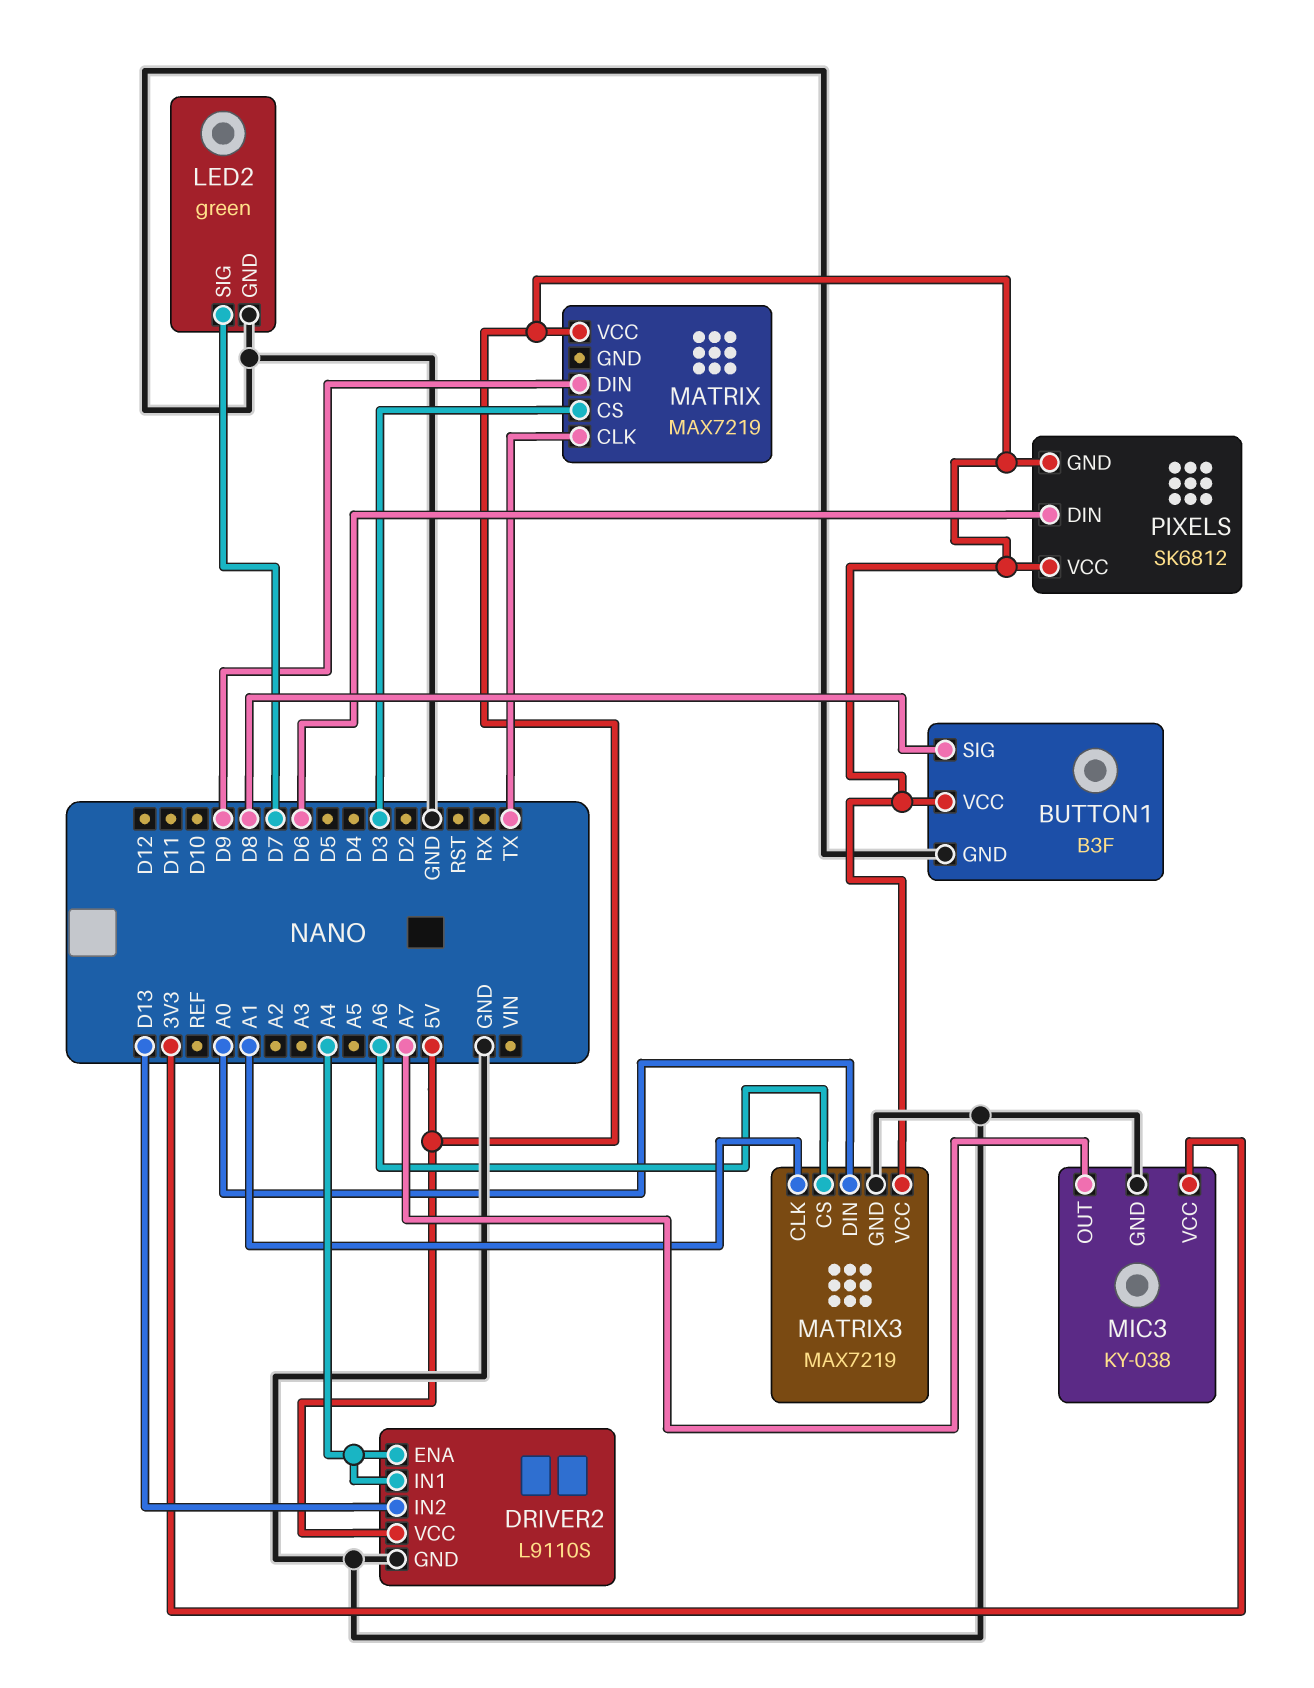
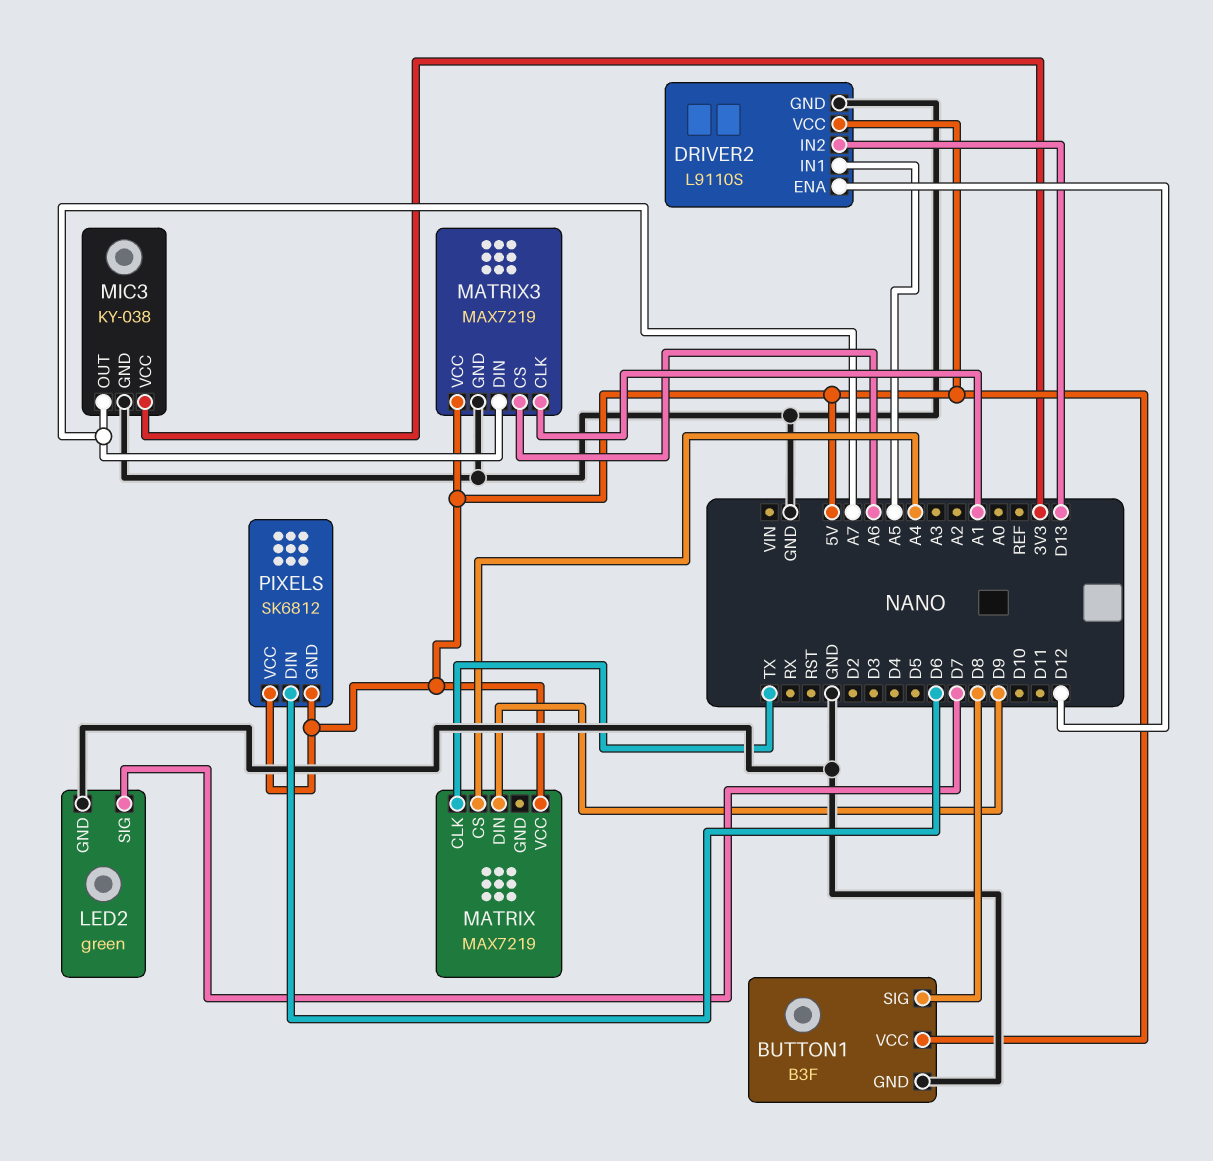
DRIVER2 pin ENA: A4 -> D12
DRIVER2 pin IN1: A4 -> A5
MATRIX pin CS: D3 -> A4
MATRIX3 pin DIN: A0 -> A7

